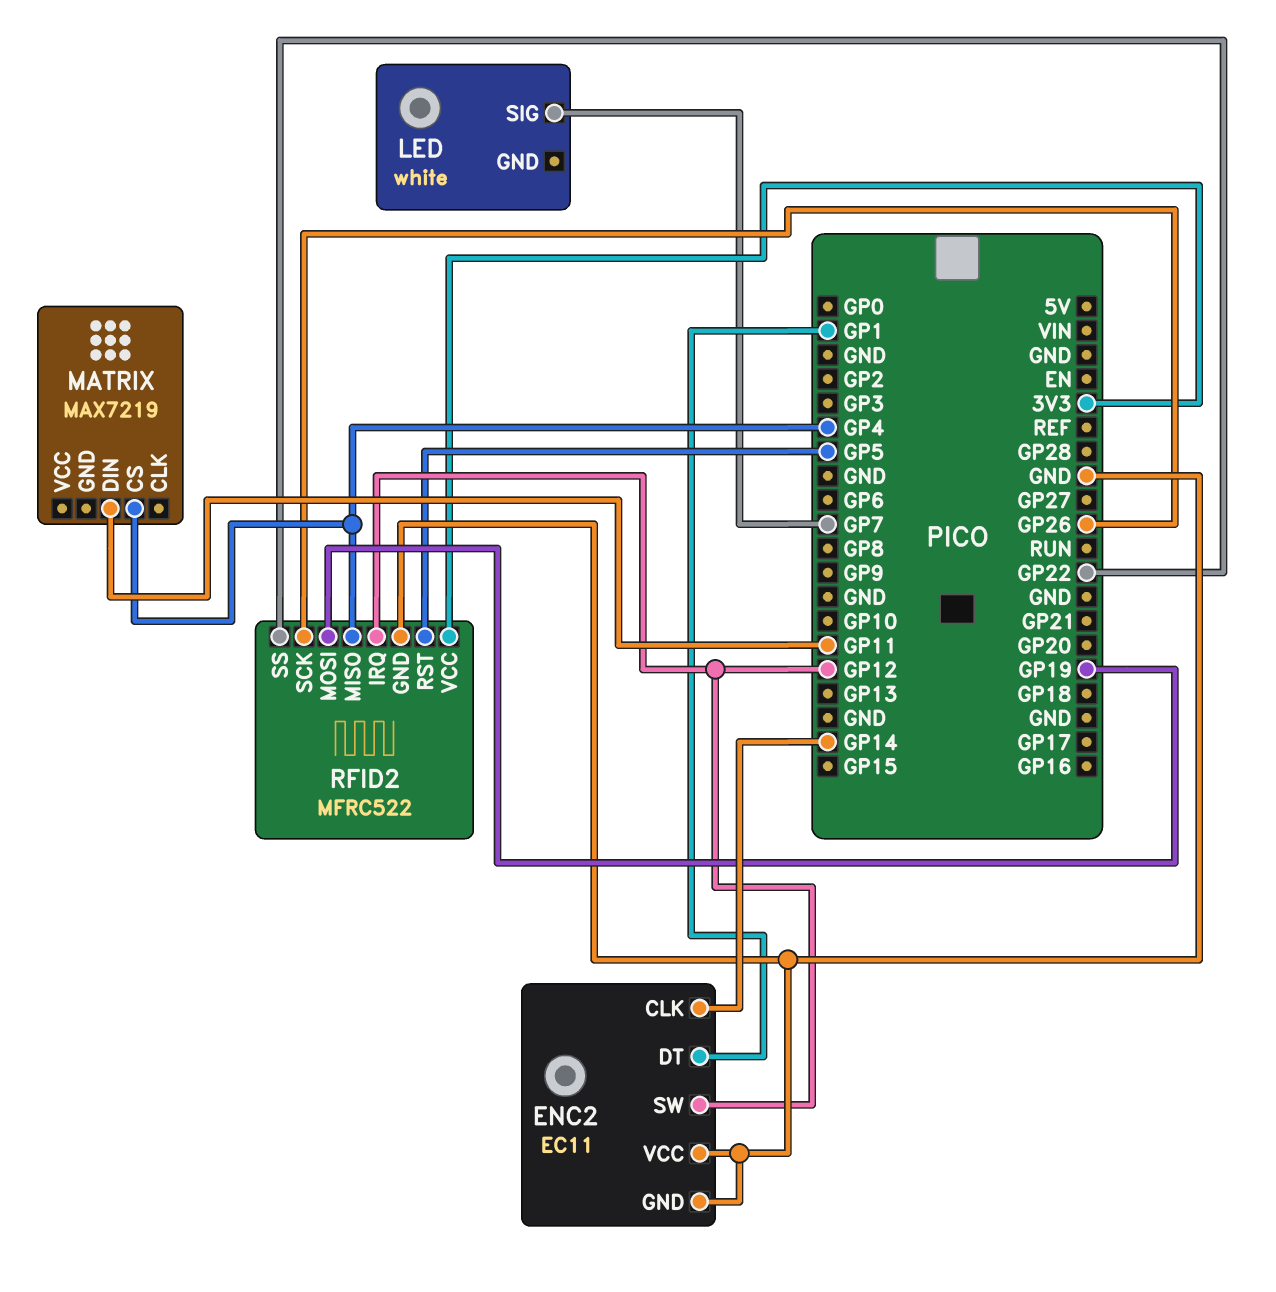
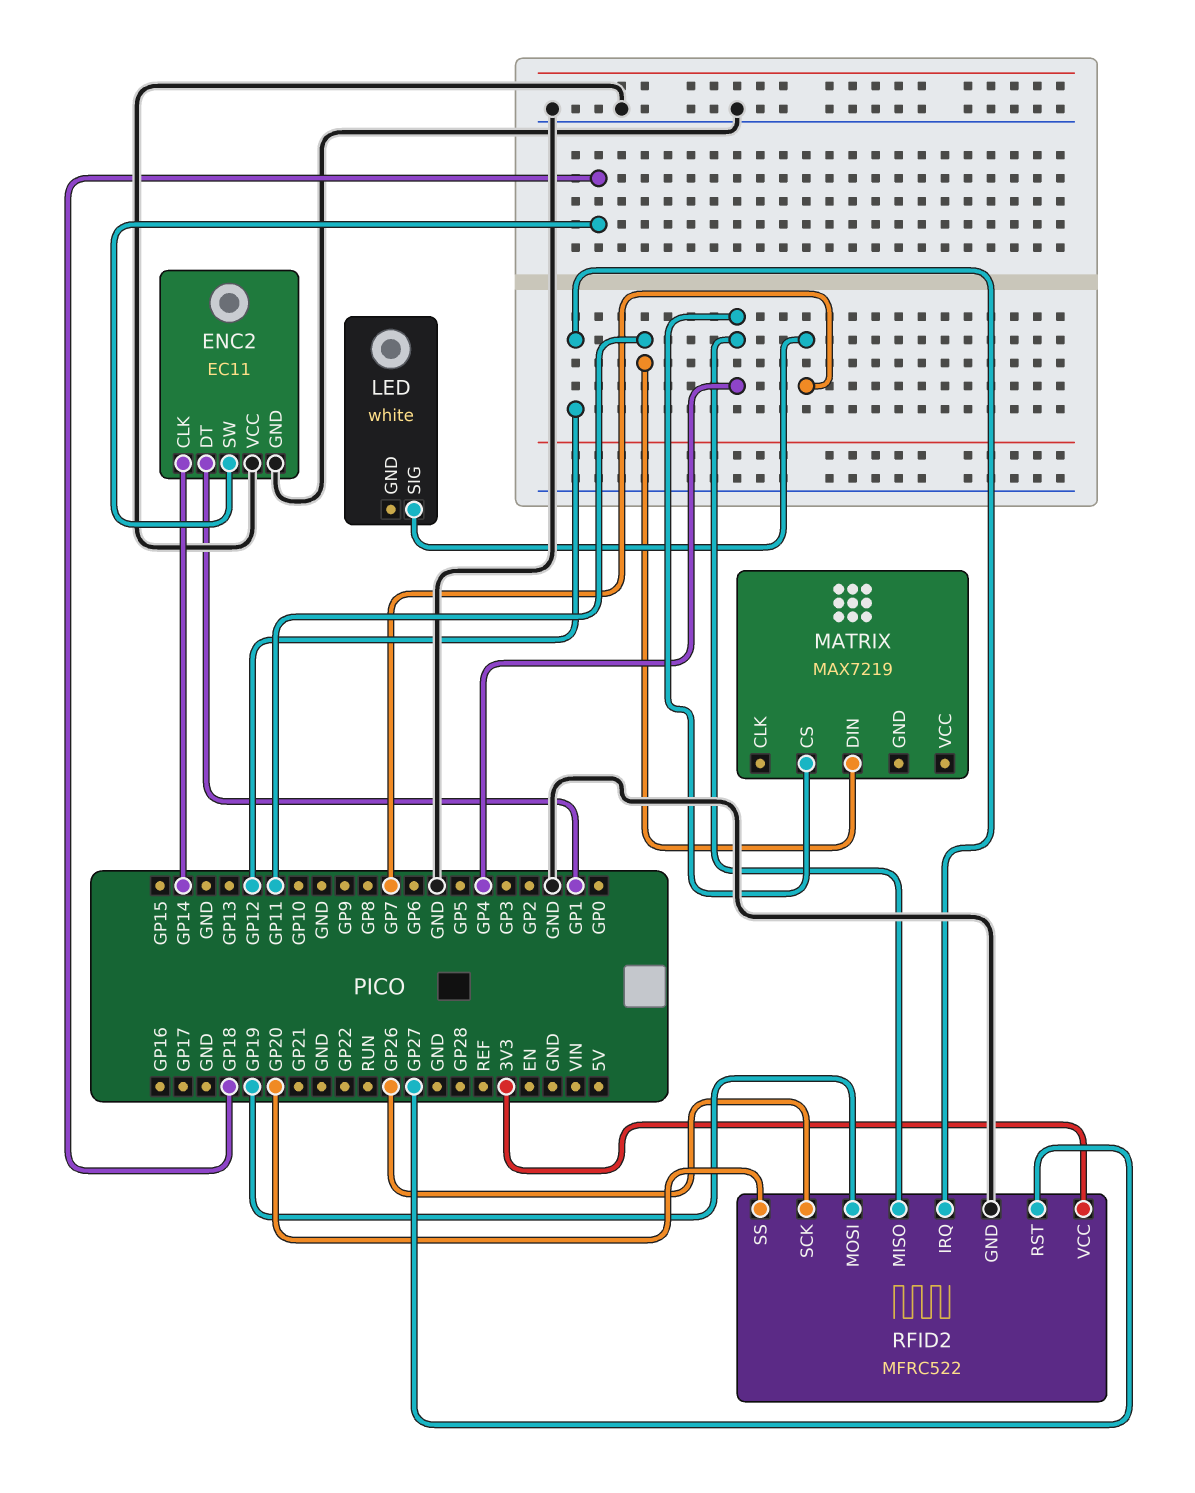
ENC2 pin SW: GP12 -> GP18
RFID2 pin RST: GP5 -> GP27
RFID2 pin SS: GP22 -> GP20

